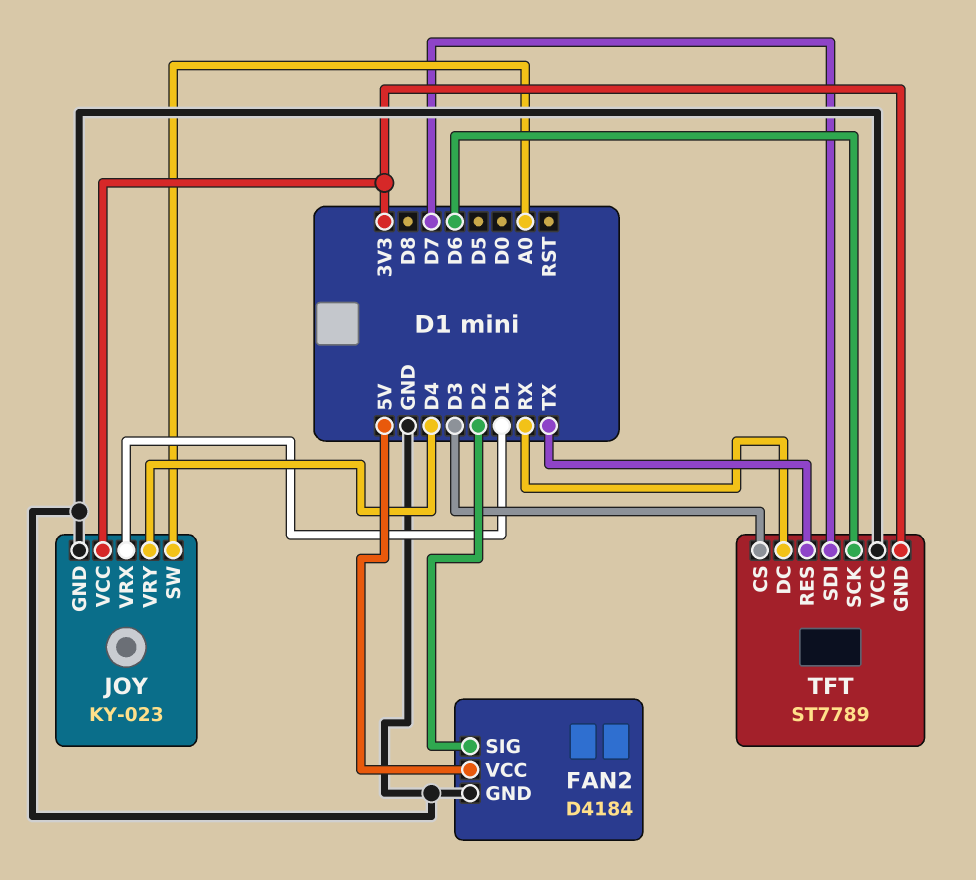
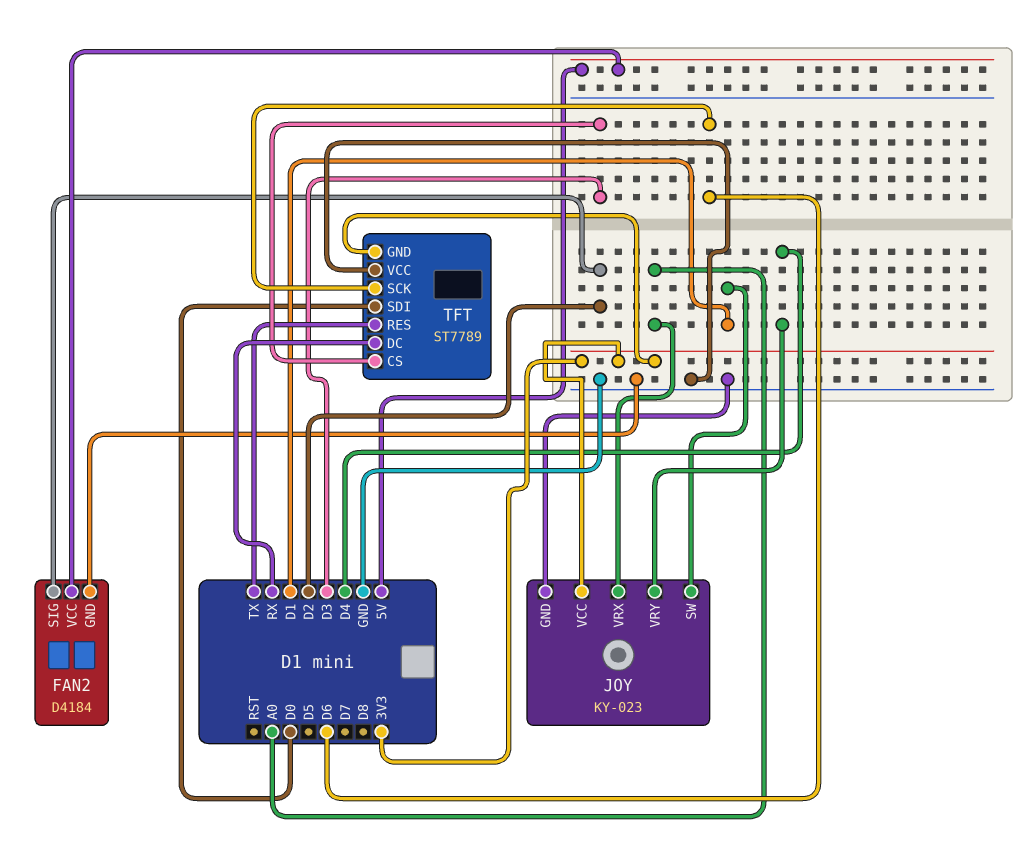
JOY pin SW: A0 -> D1
JOY pin VRX: D1 -> A0
TFT pin SDI: D7 -> D0

